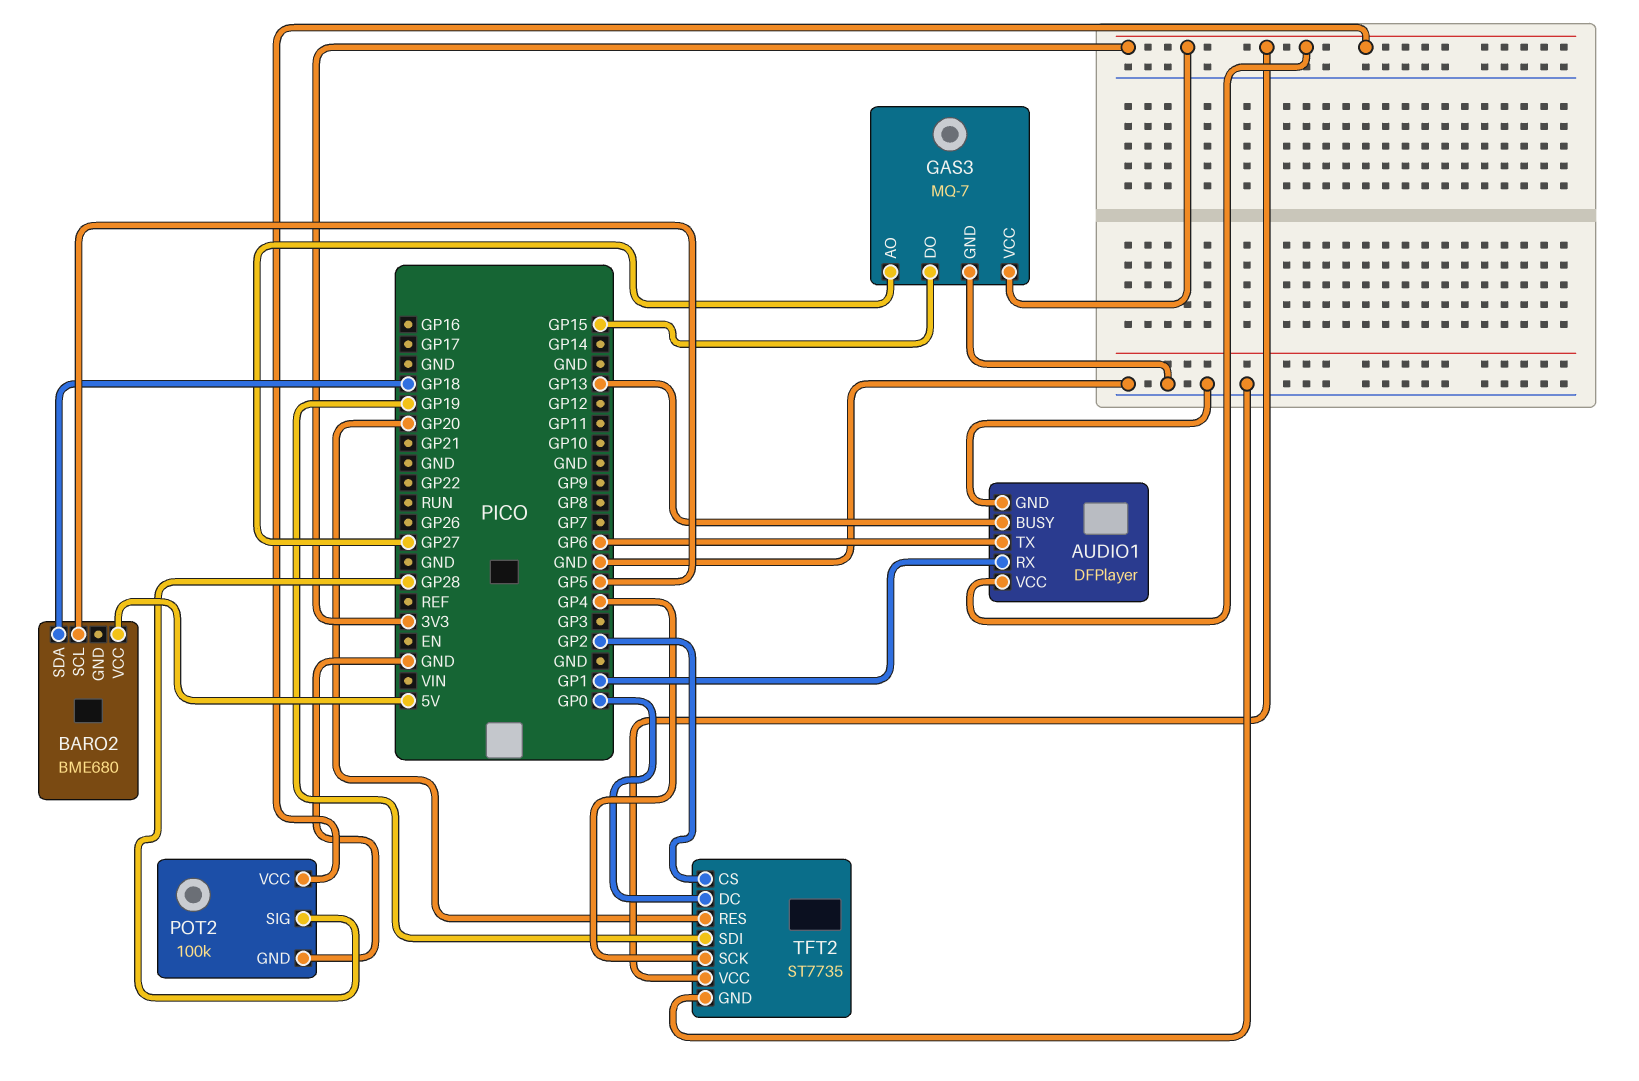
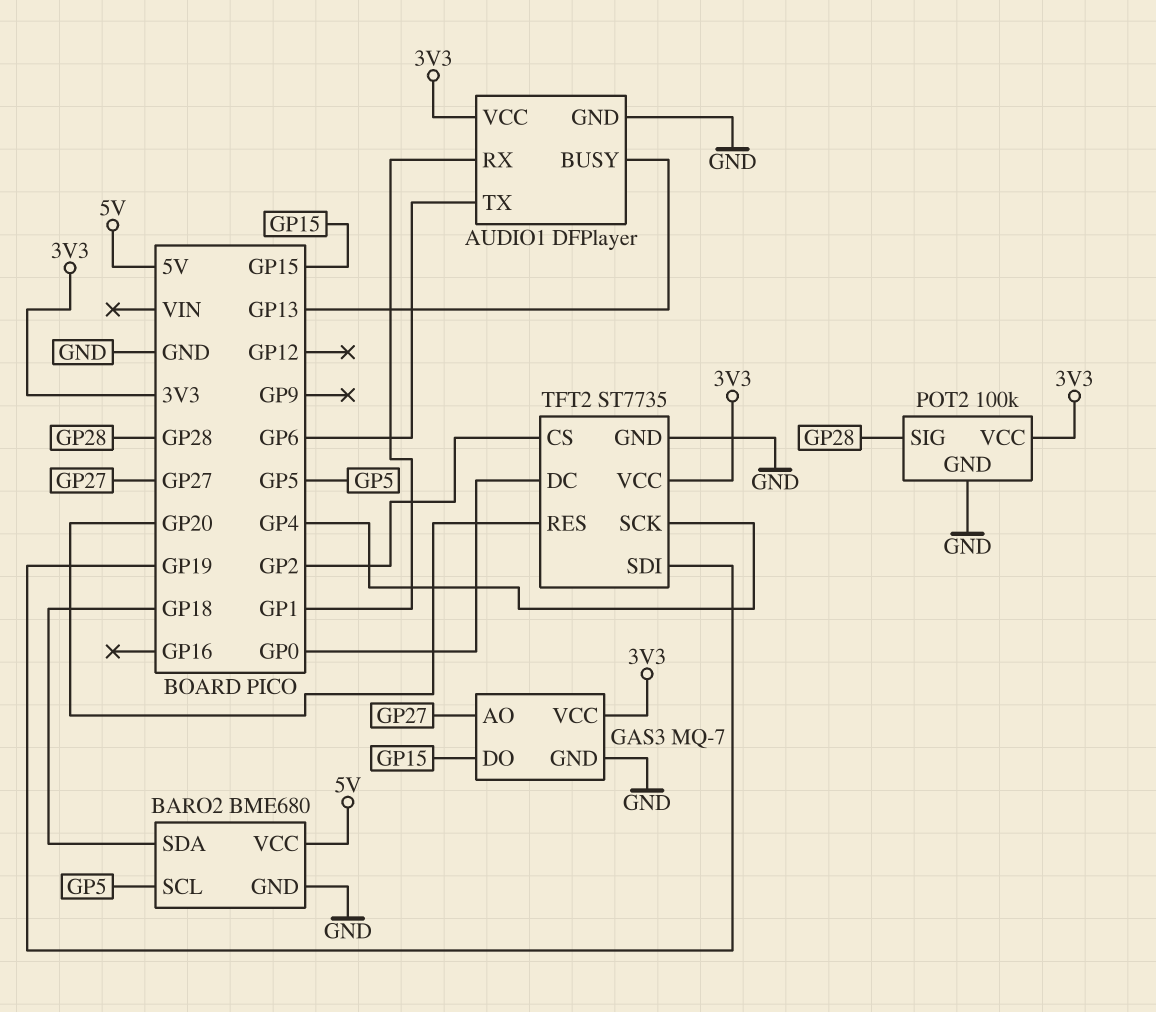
BARO2 pin GND: none -> GND

